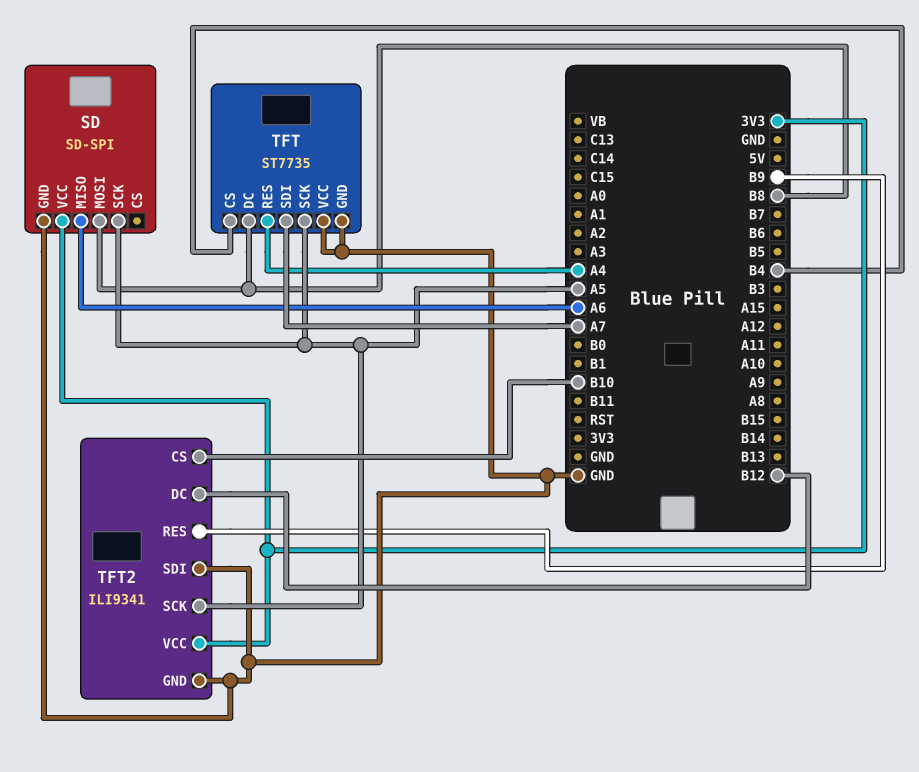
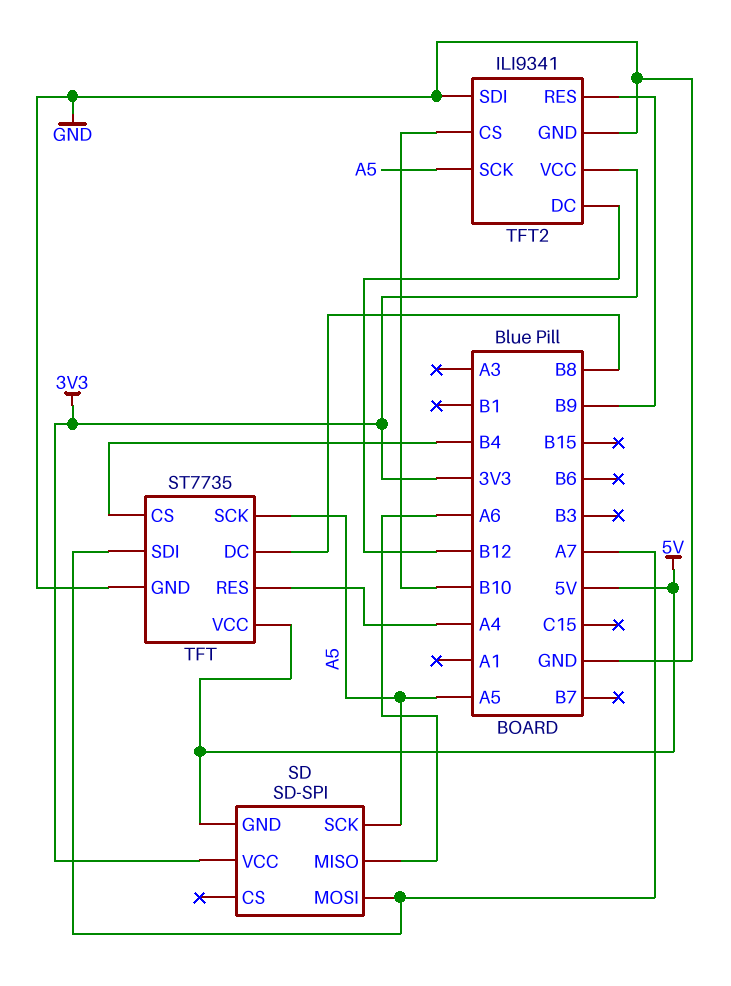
SD pin GND: GND -> 5V
SD pin MOSI: B8 -> A7
TFT pin VCC: GND -> 5V

